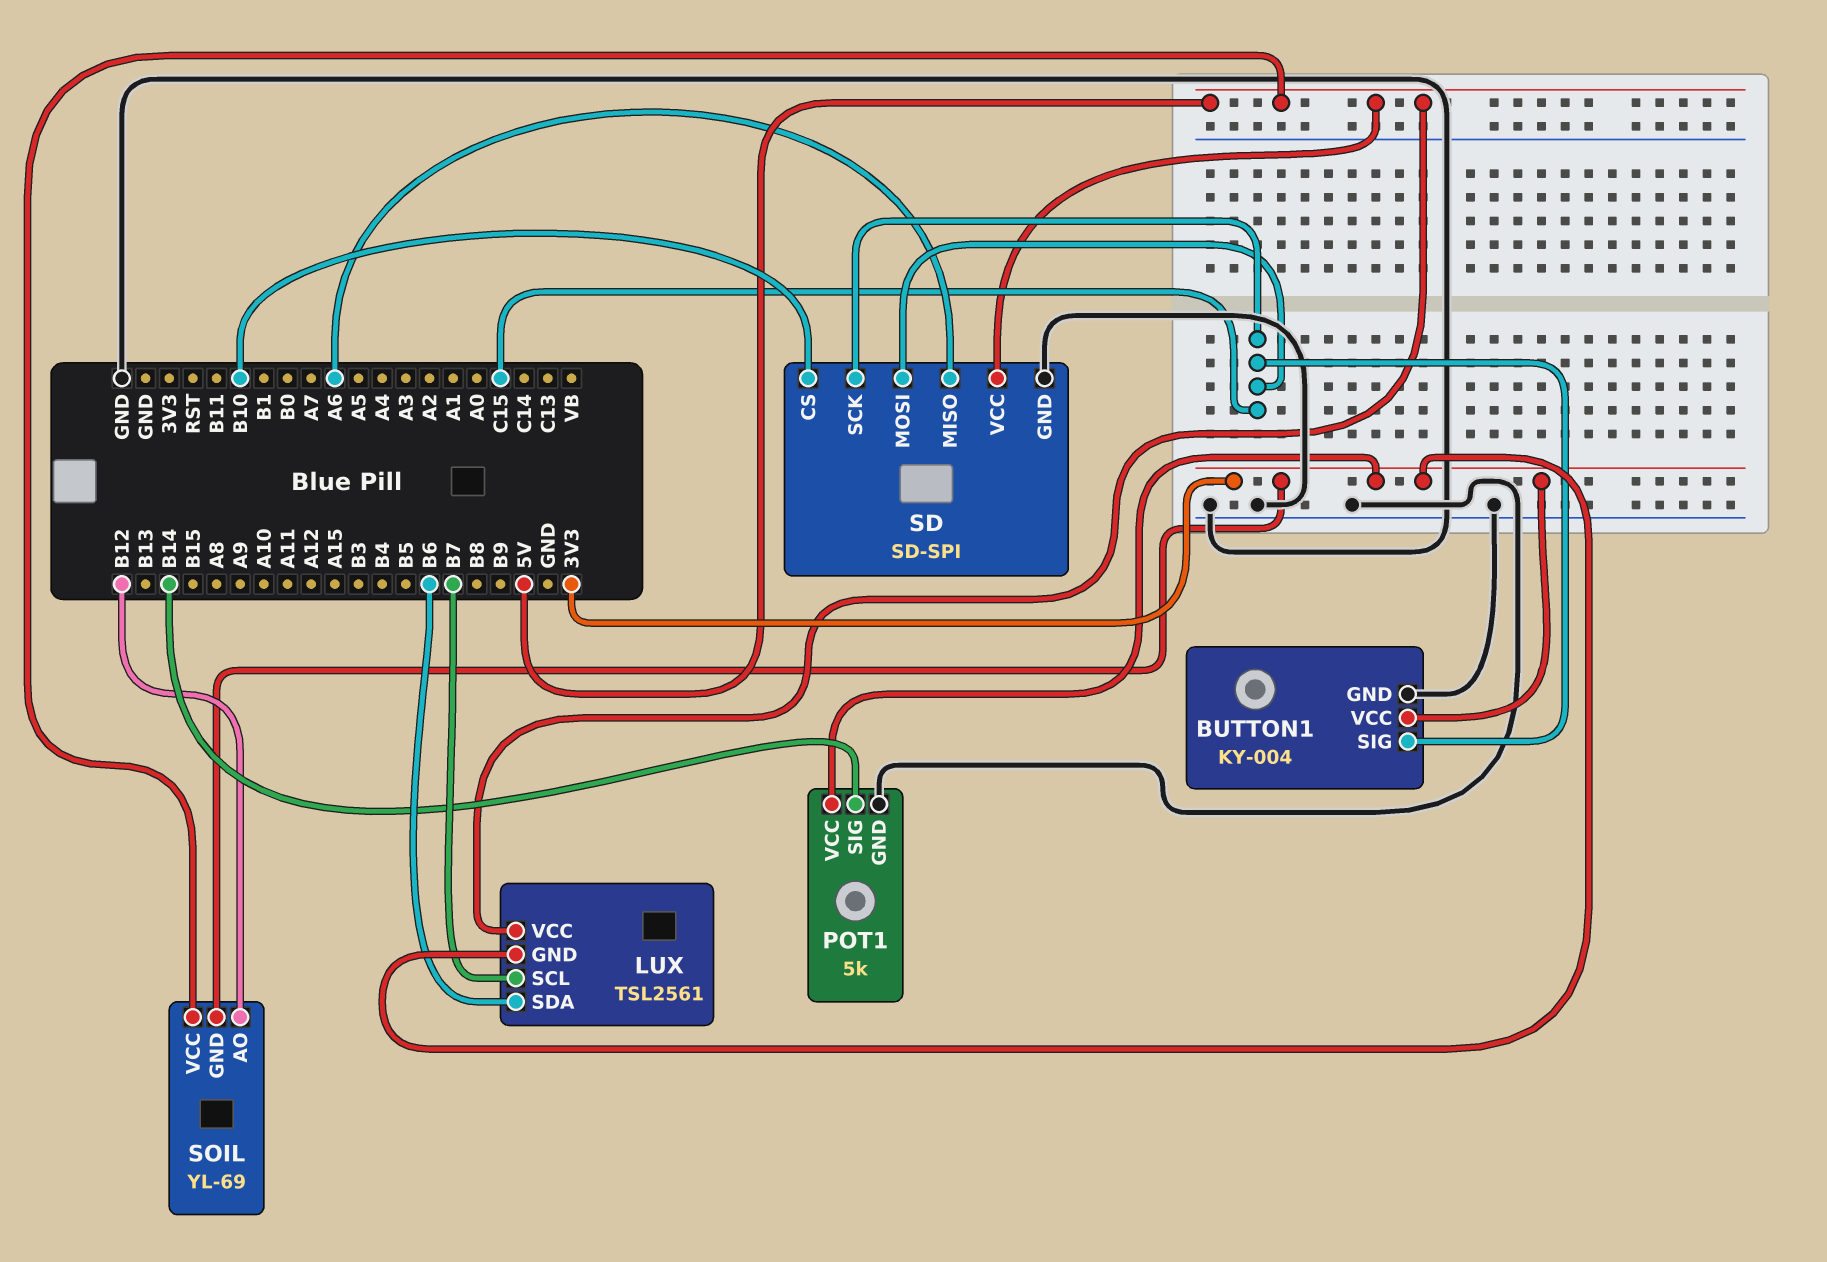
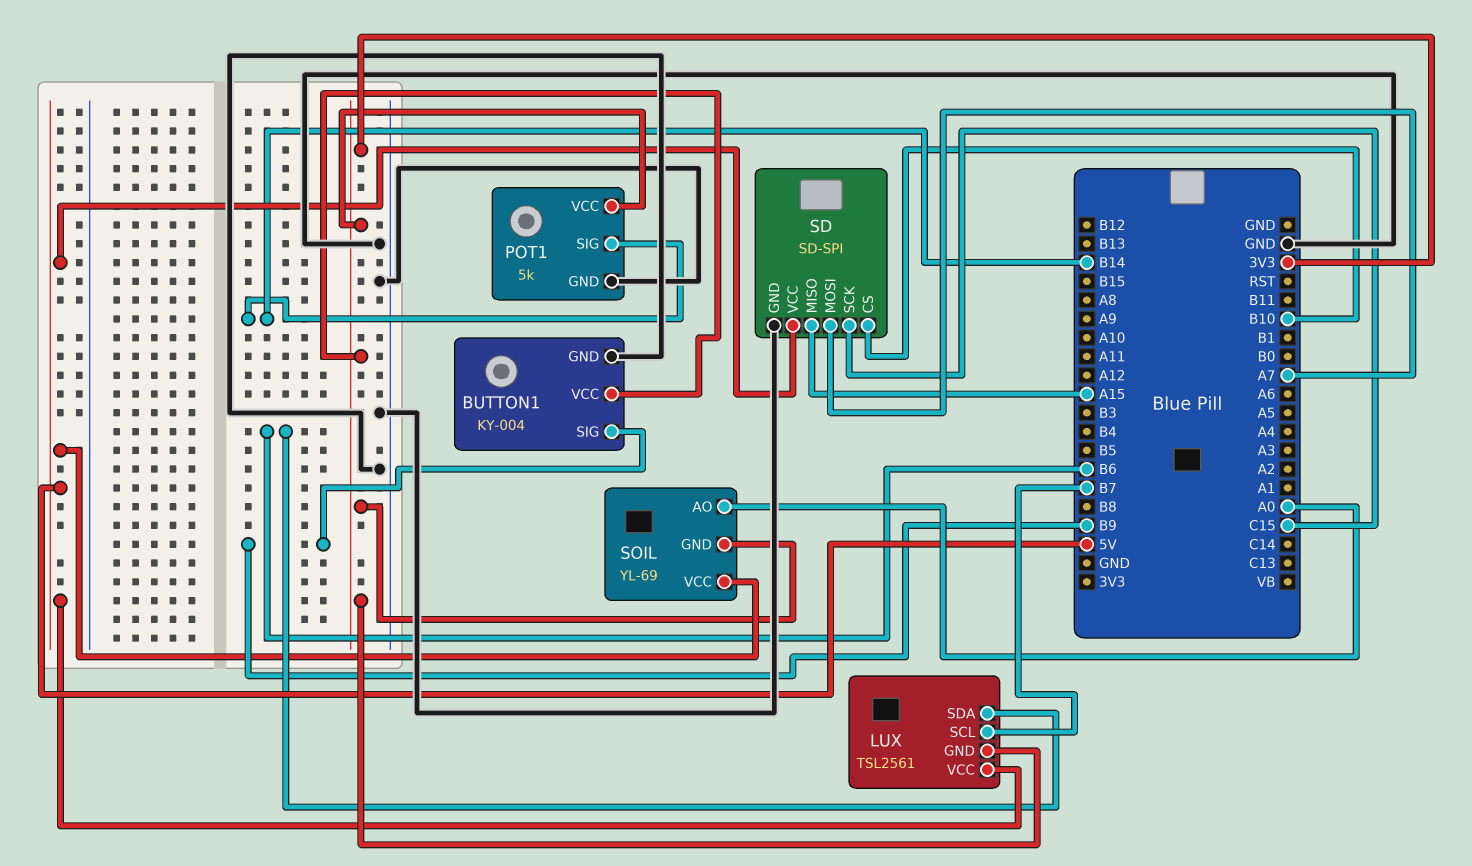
BUTTON1 pin SIG: C15 -> B9
SD pin MISO: A6 -> A15
SD pin MOSI: C15 -> A7
SOIL pin AO: B12 -> A0

